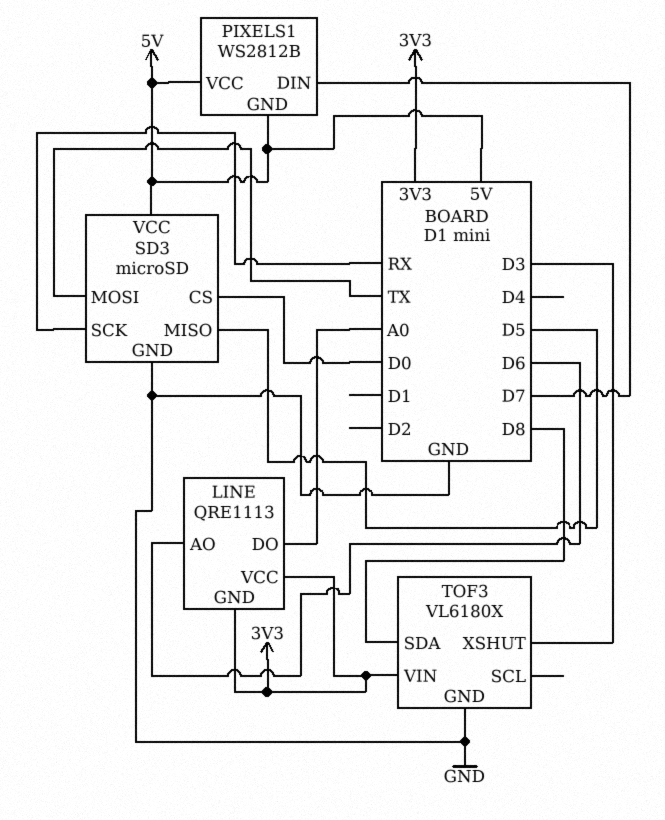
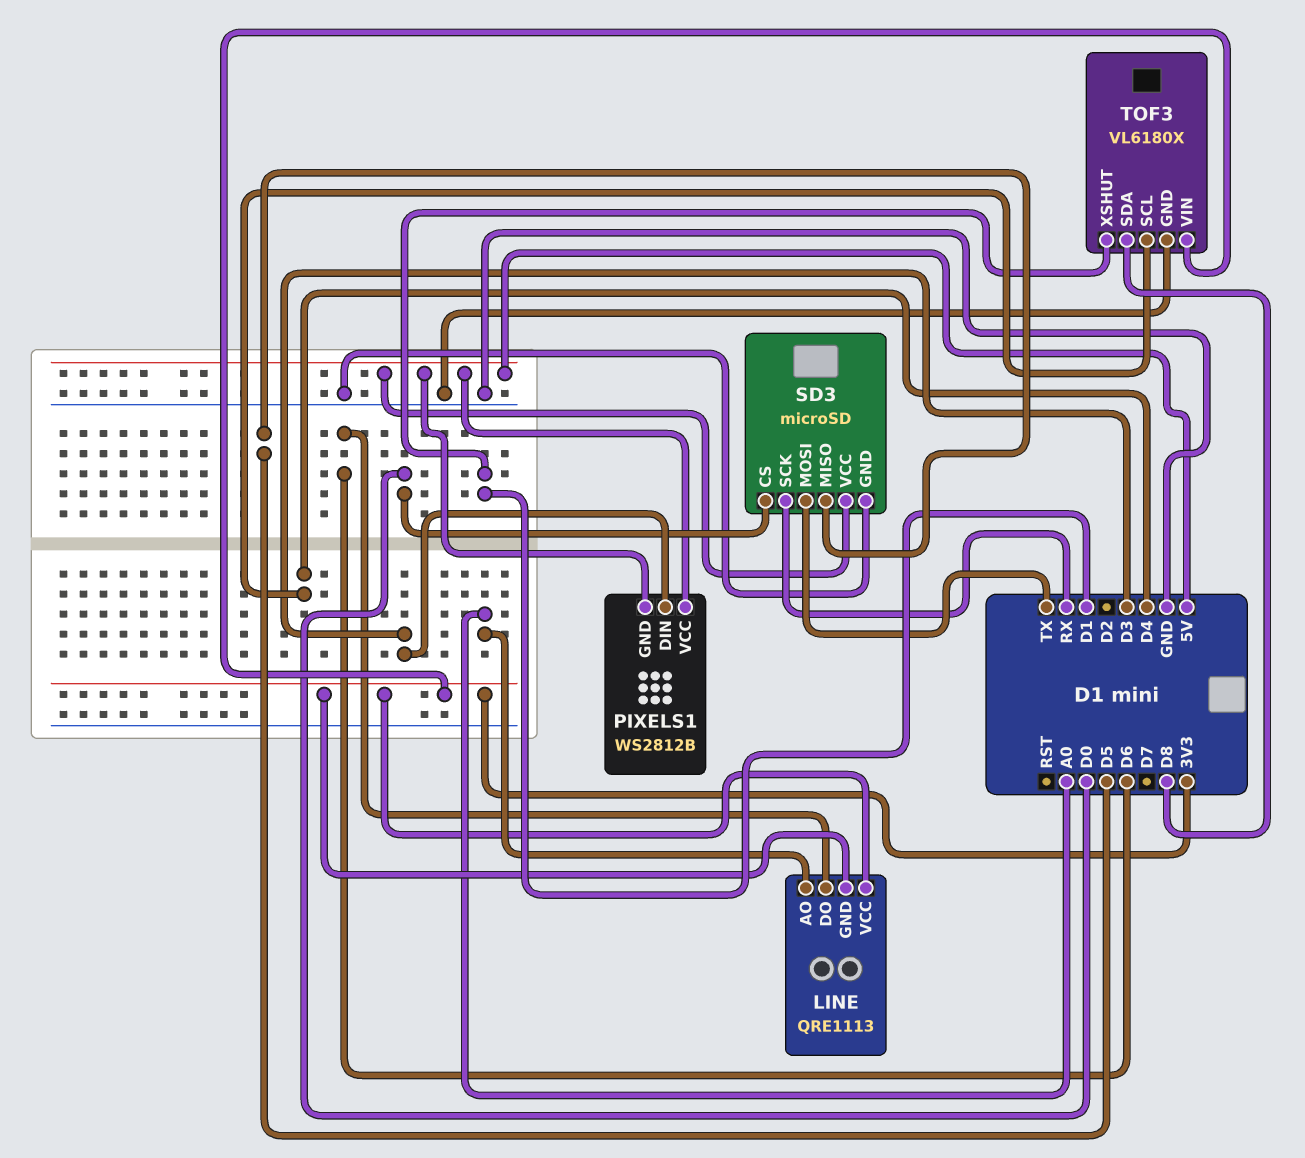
LINE pin AO: D6 -> A0
LINE pin DO: A0 -> D6
PIXELS1 pin DIN: D7 -> D3
TOF3 pin SCL: none -> D4
TOF3 pin XSHUT: D3 -> D1

